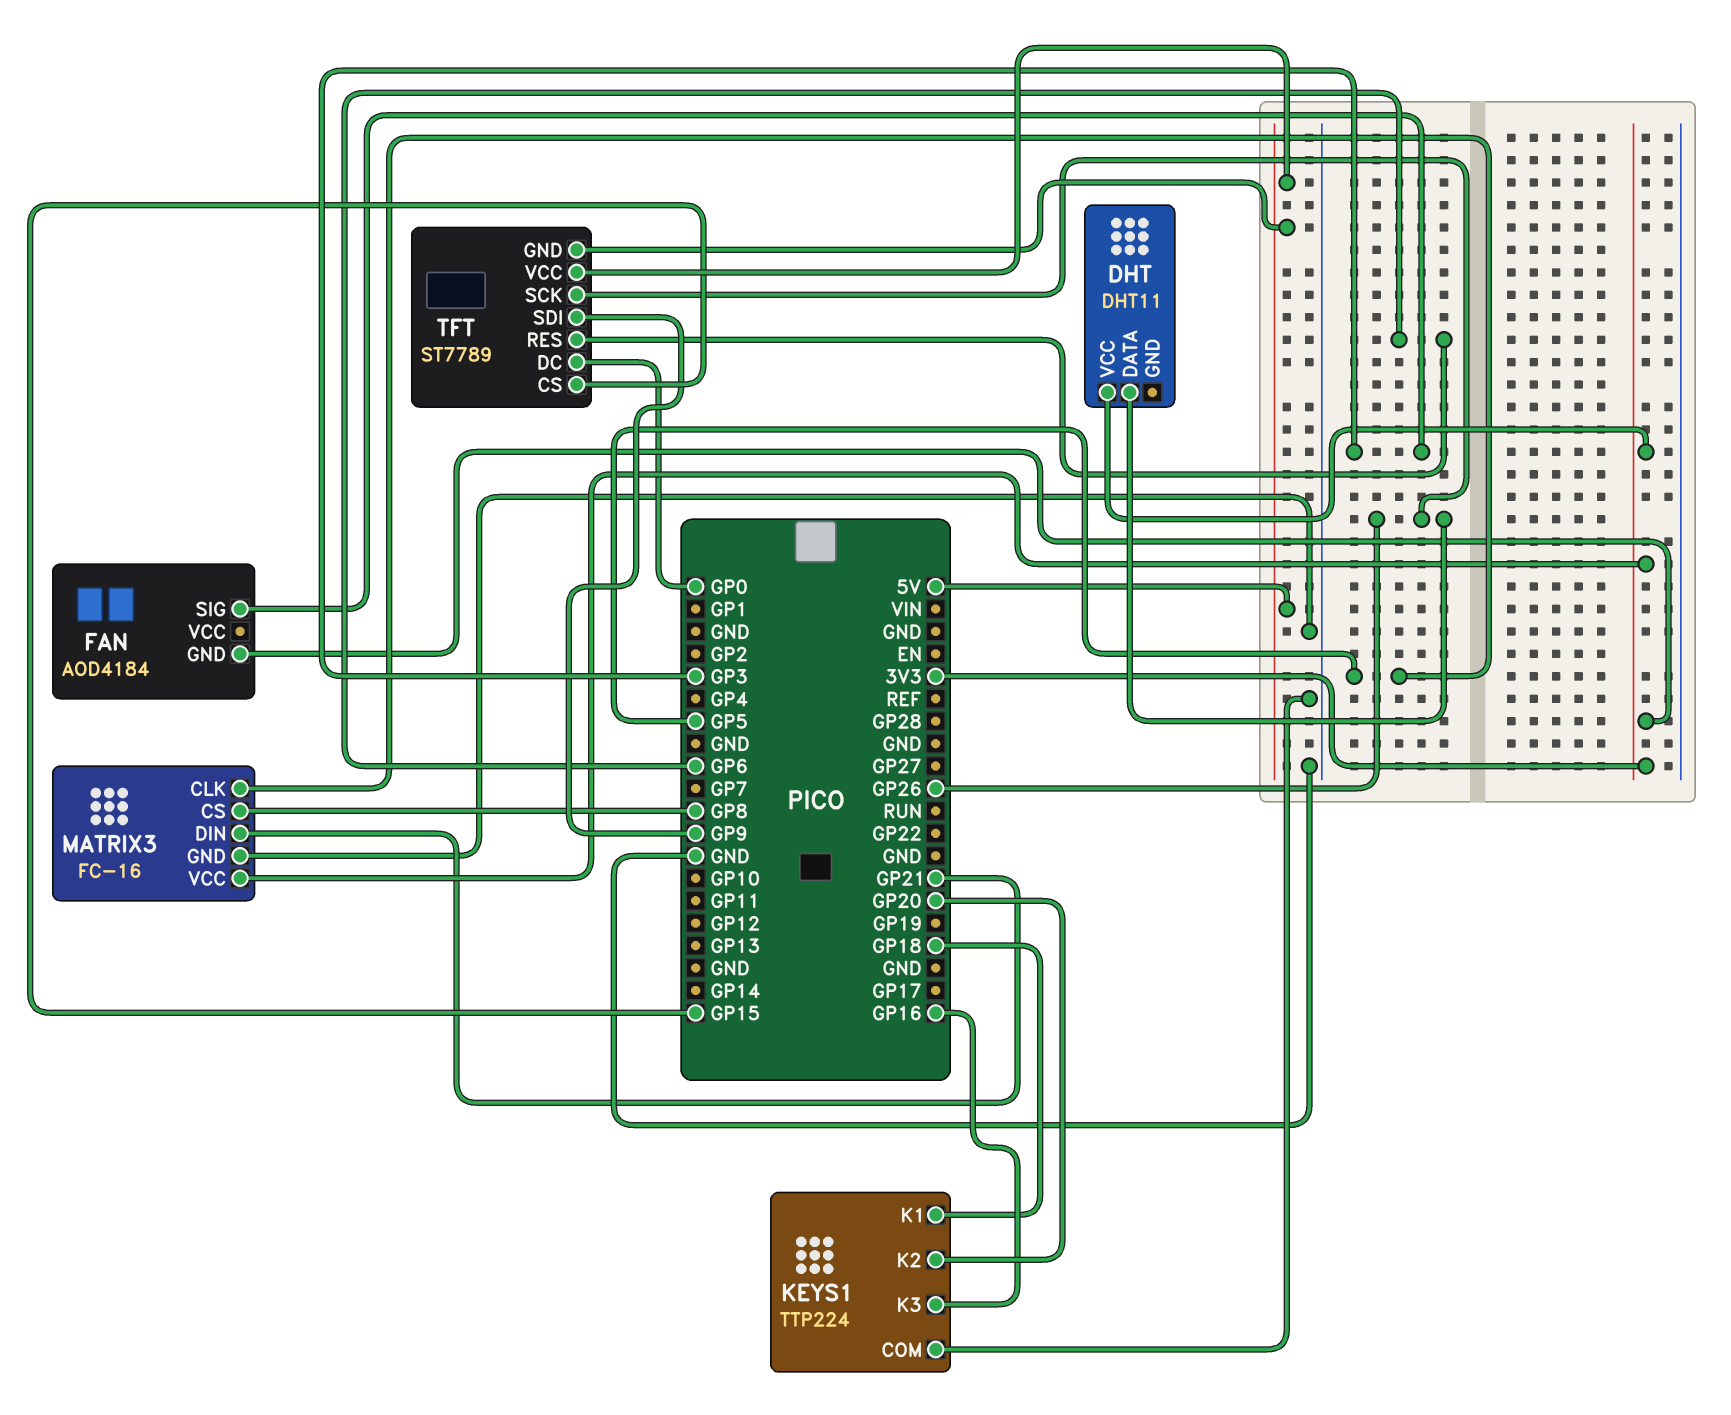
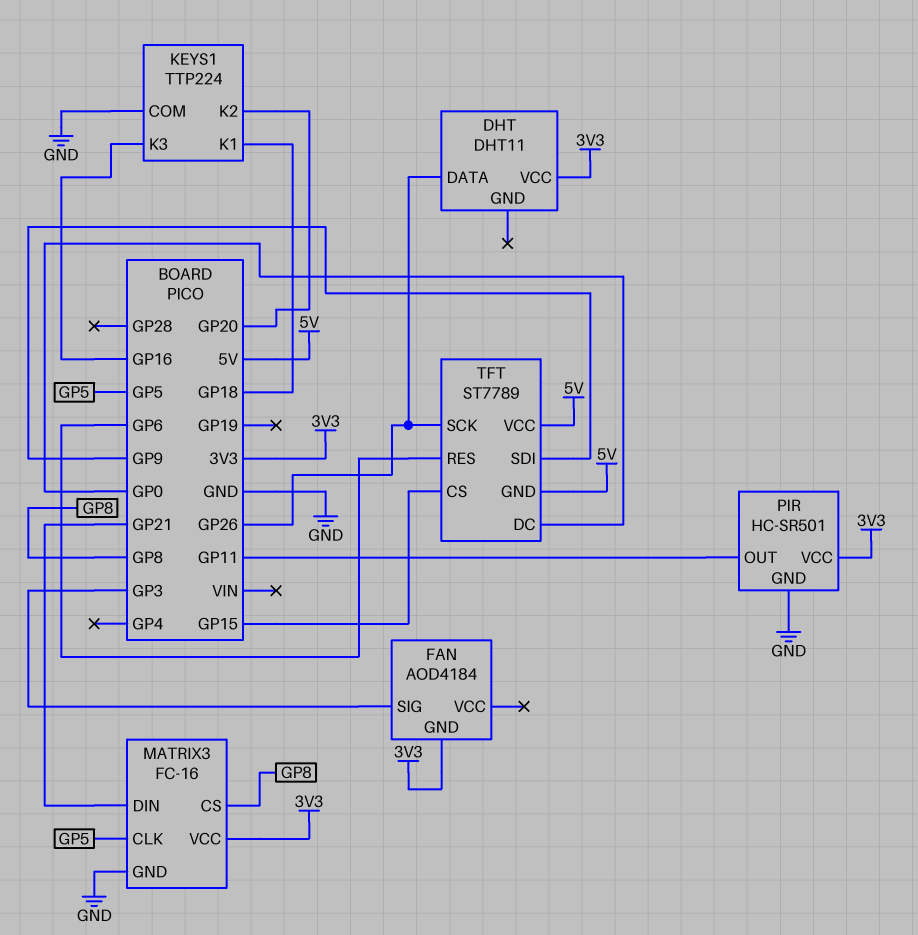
PIR: none -> HC-SR501
PIR pin GND: none -> GND
PIR pin OUT: none -> GP11
PIR pin VCC: none -> 3V3

